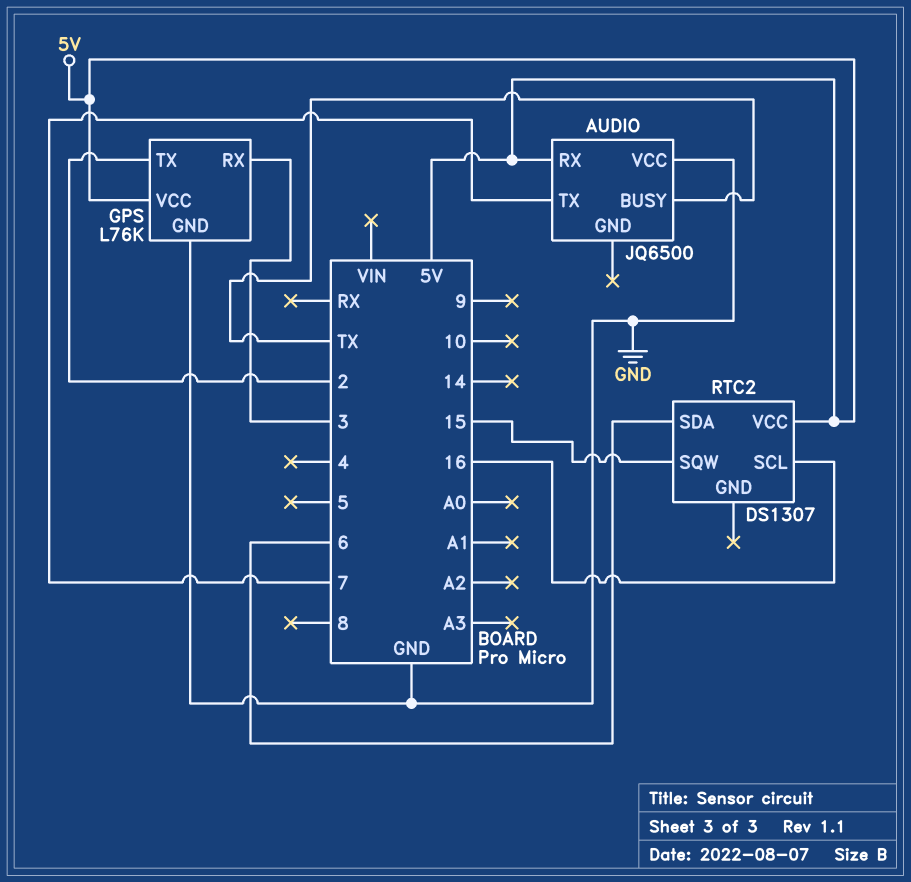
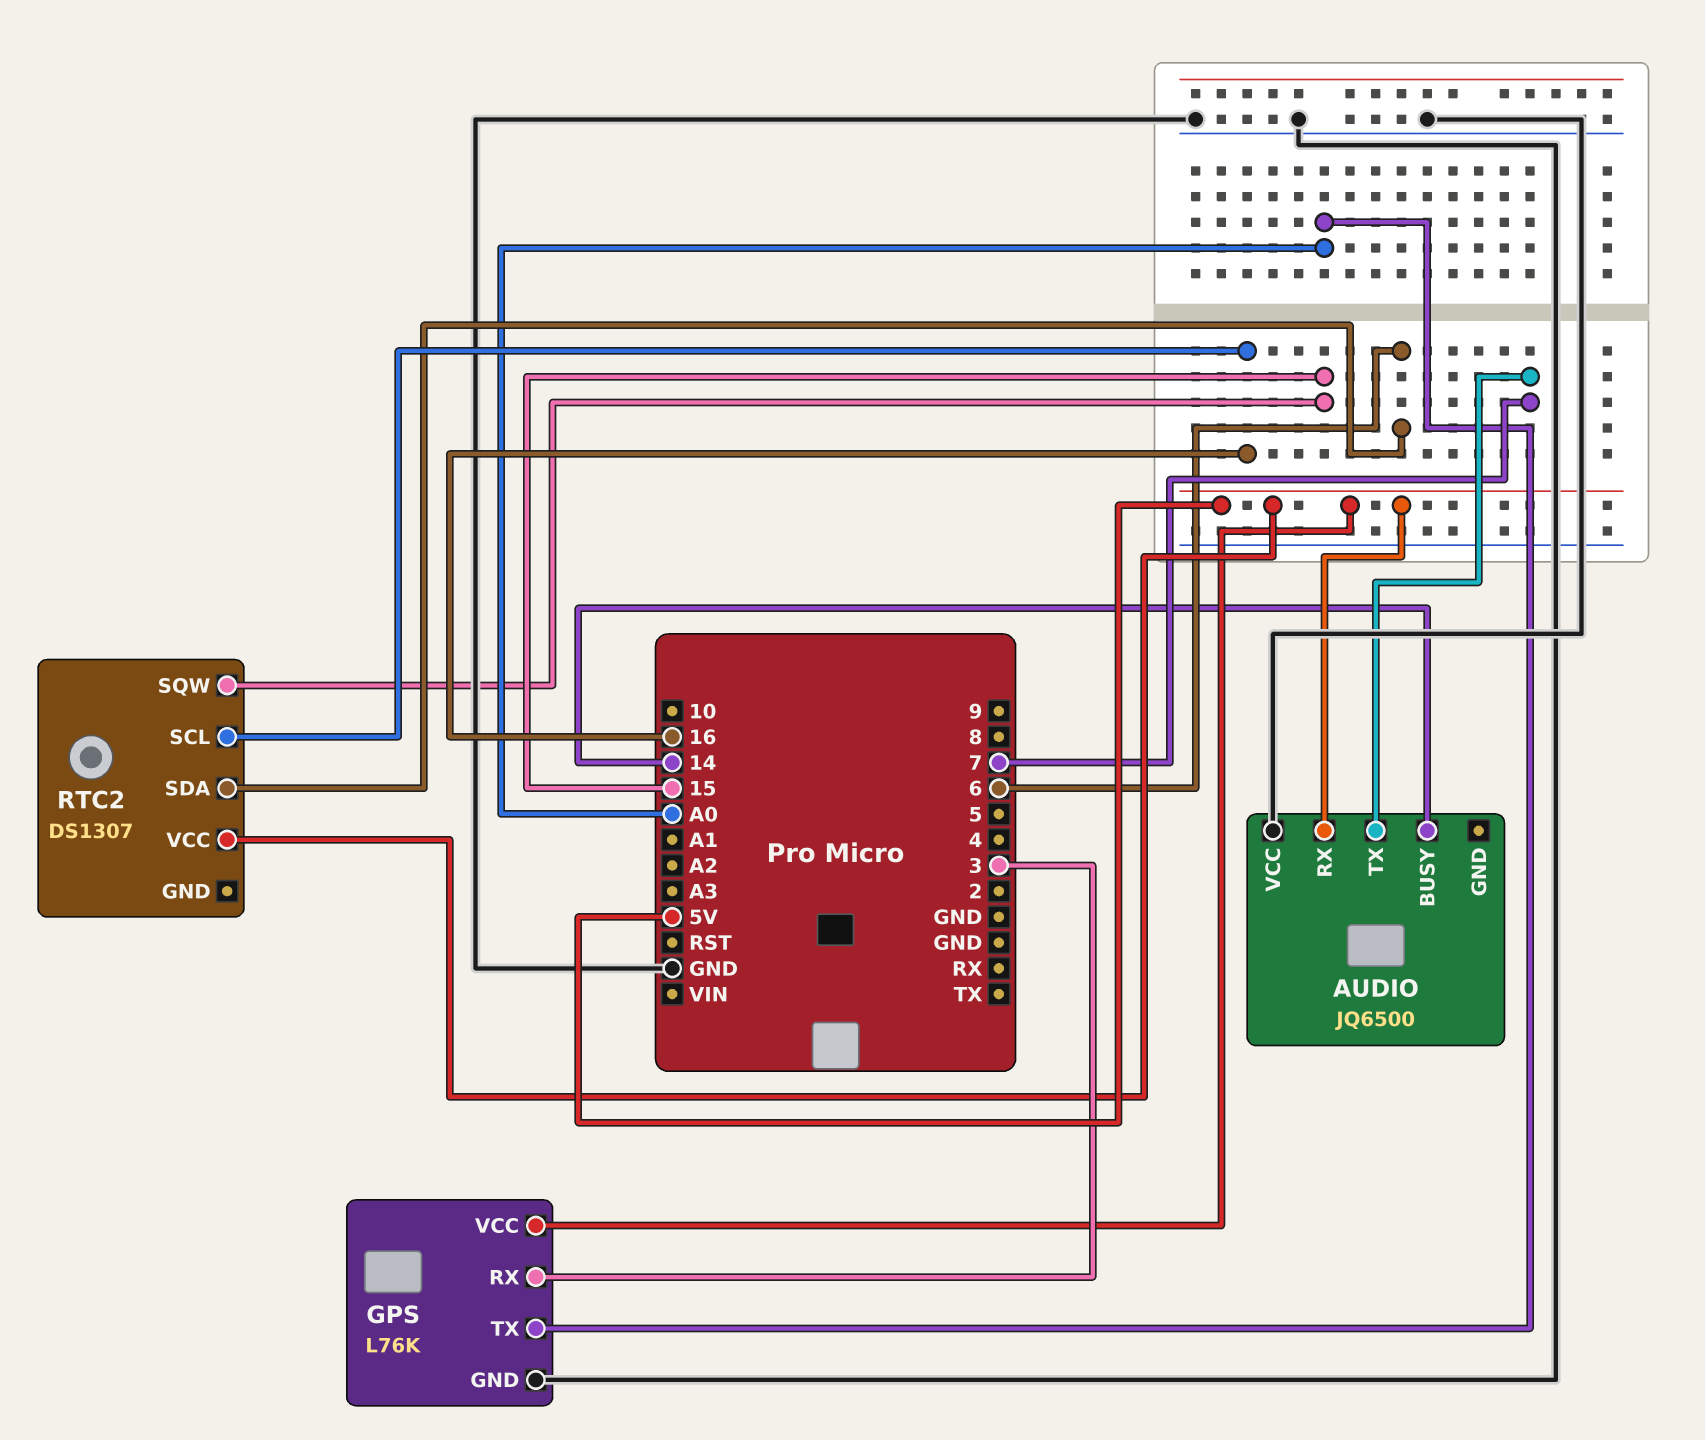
AUDIO pin BUSY: TX -> 14
GPS pin TX: 2 -> A0

